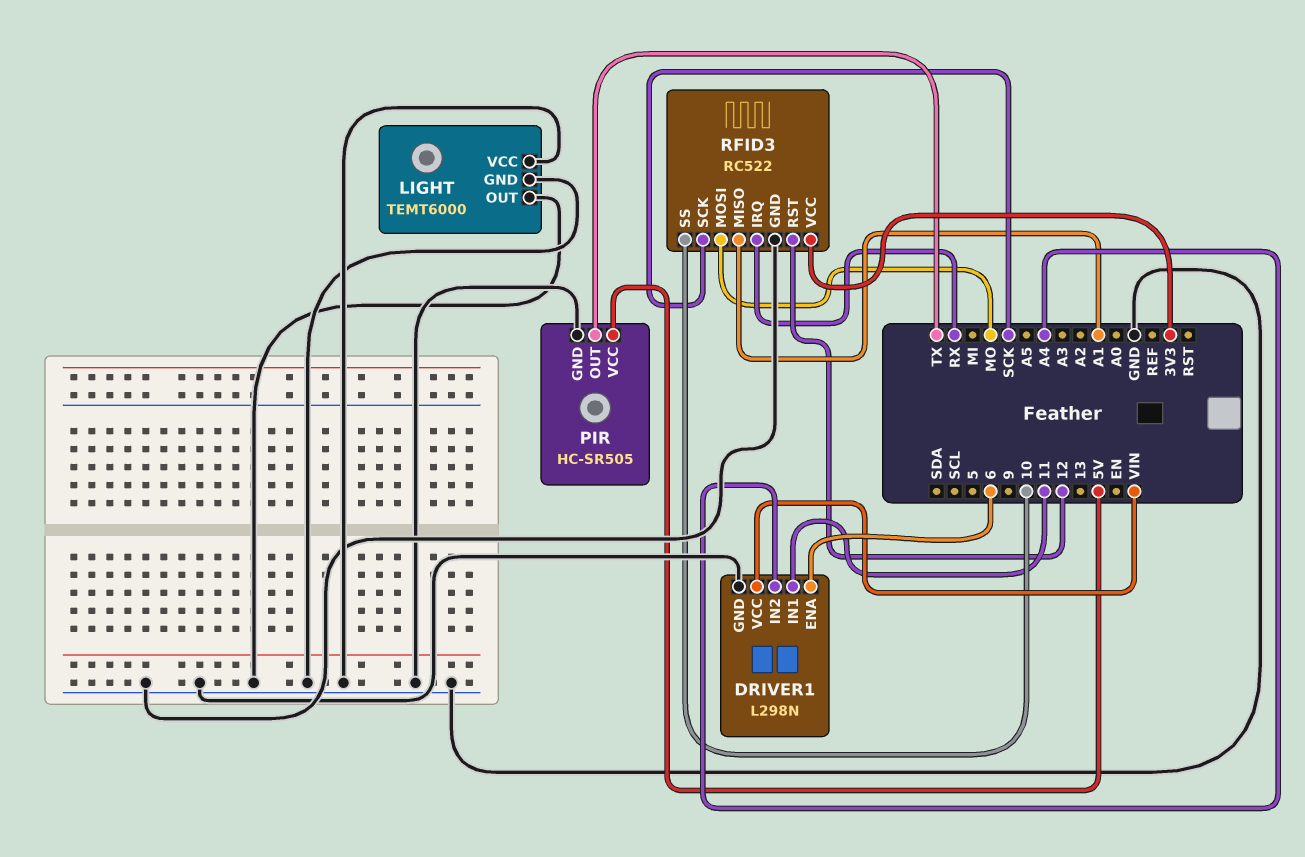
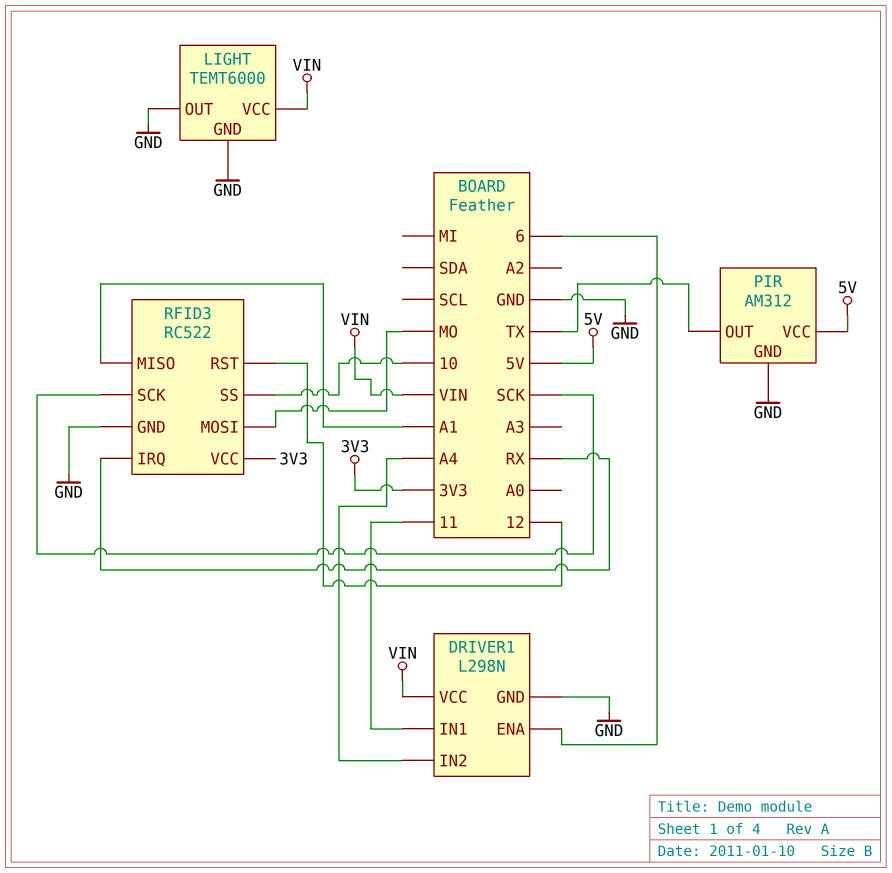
LIGHT pin VCC: GND -> VIN
PIR: HC-SR505 -> AM312

